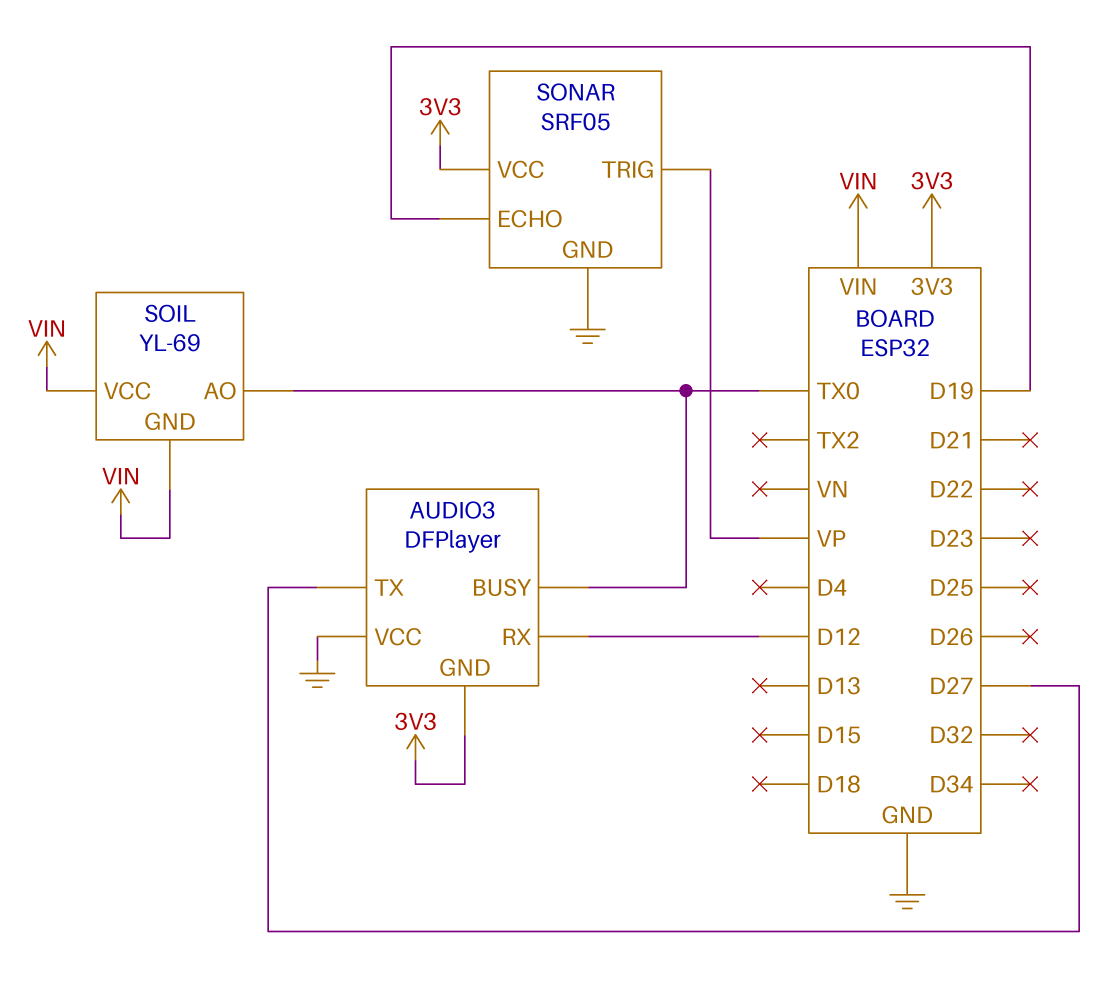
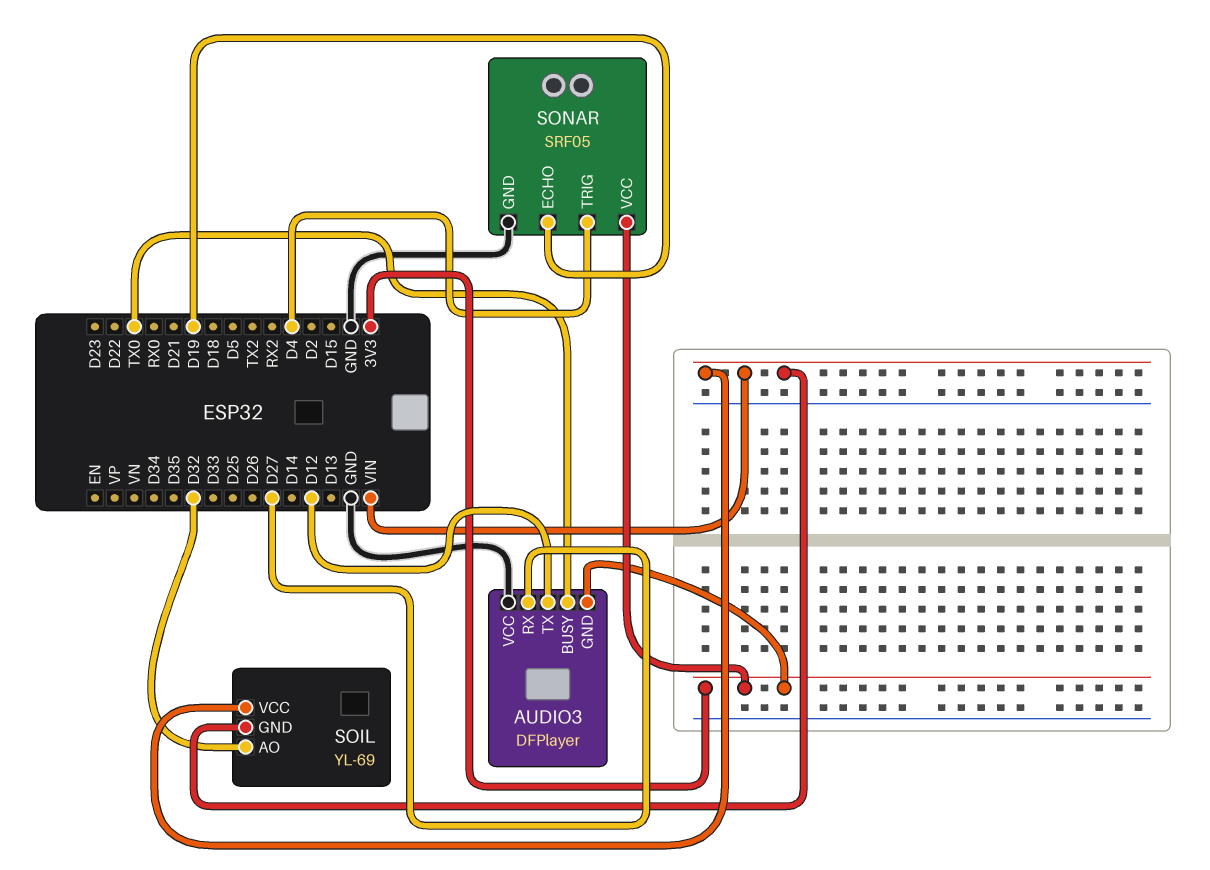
AUDIO3 pin RX: D12 -> D27
AUDIO3 pin TX: D27 -> D12
SOIL pin AO: TX0 -> D32
SONAR pin TRIG: VP -> D4

